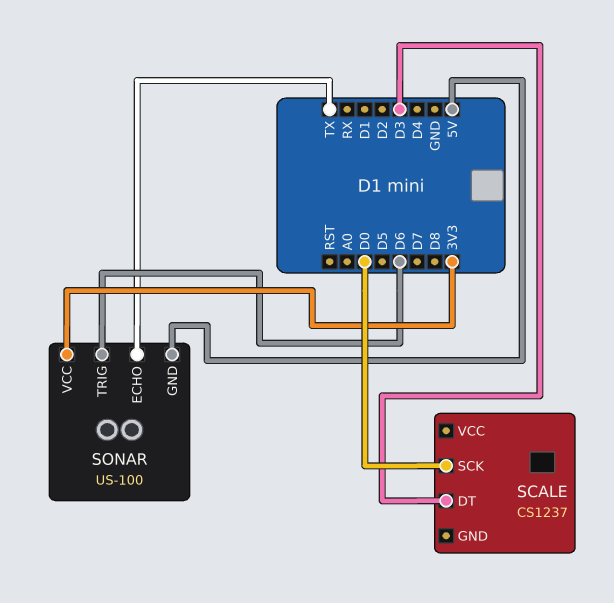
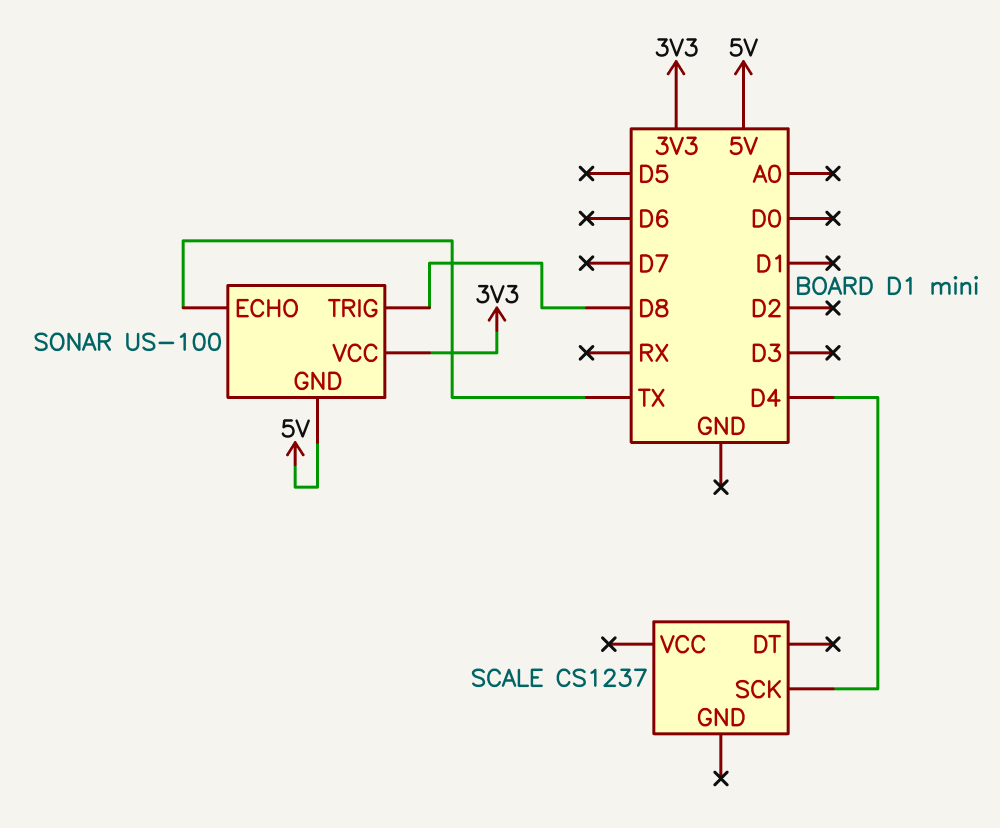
SCALE pin DT: D3 -> none
SCALE pin SCK: D0 -> D4
SONAR pin TRIG: D6 -> D8

